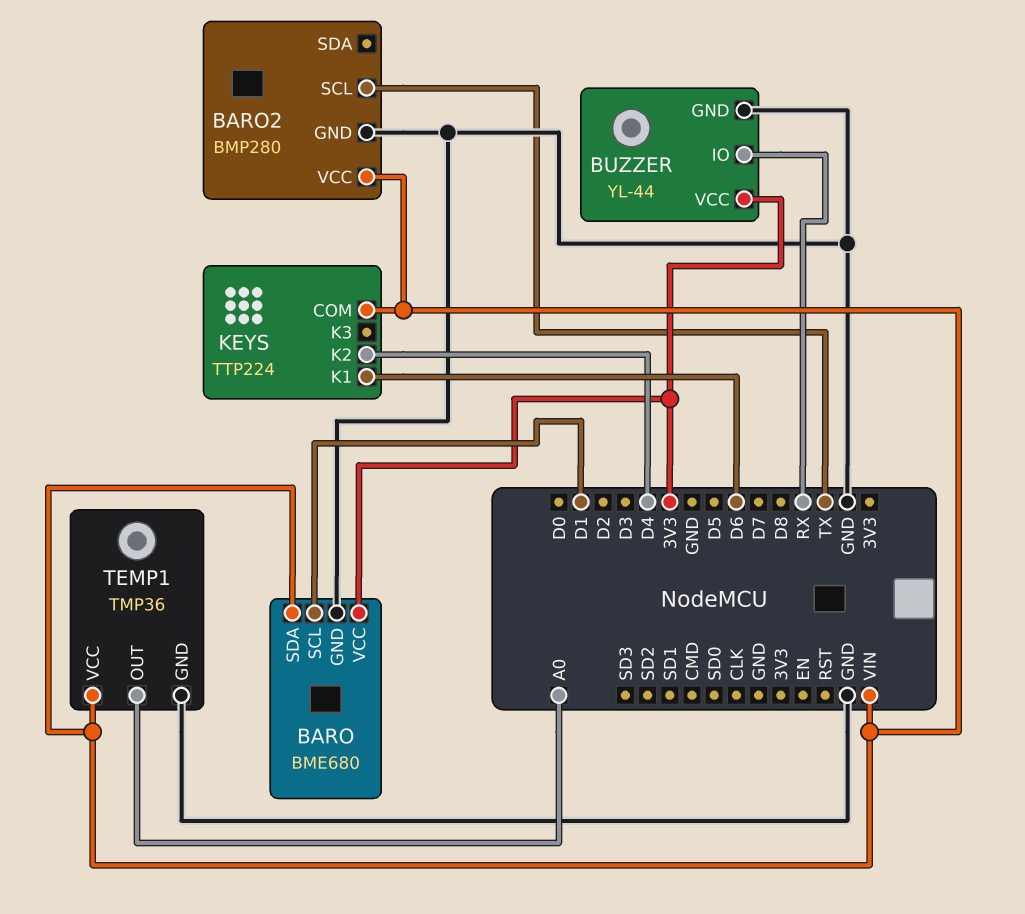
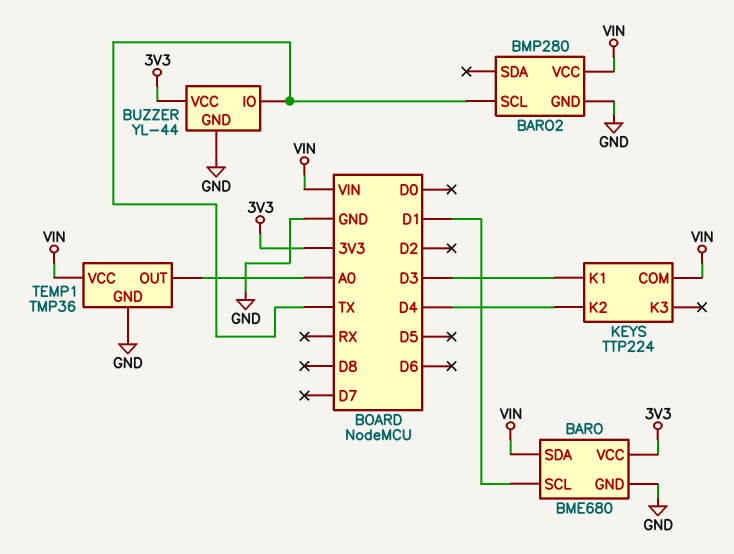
BUZZER pin IO: RX -> TX
KEYS pin K1: D6 -> D3

